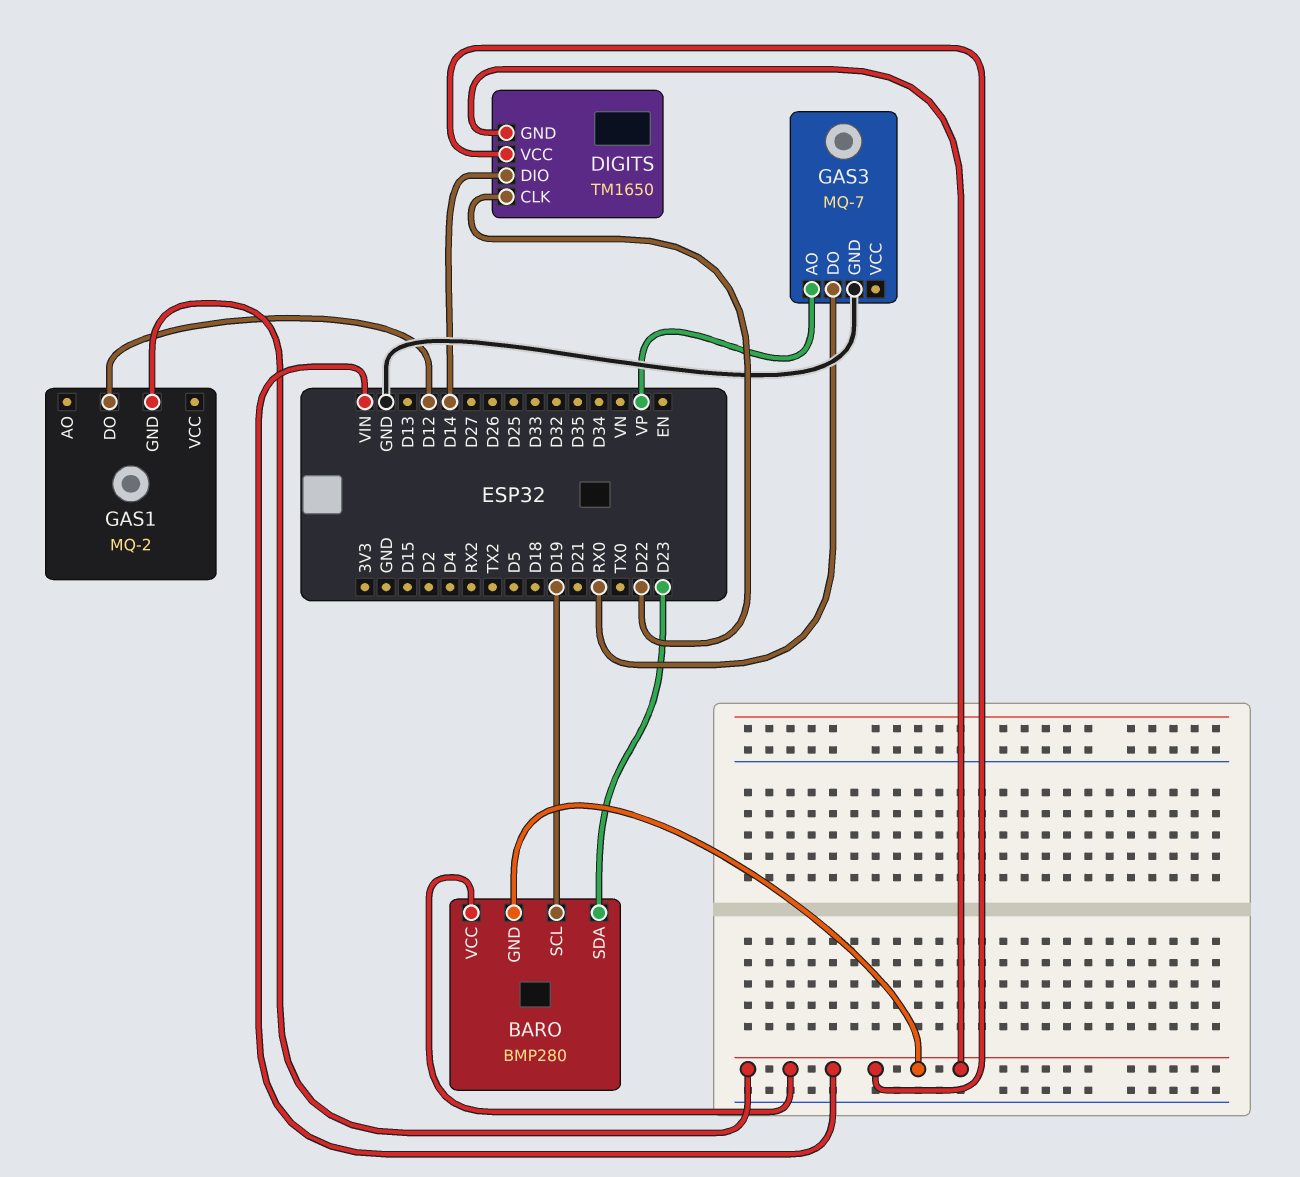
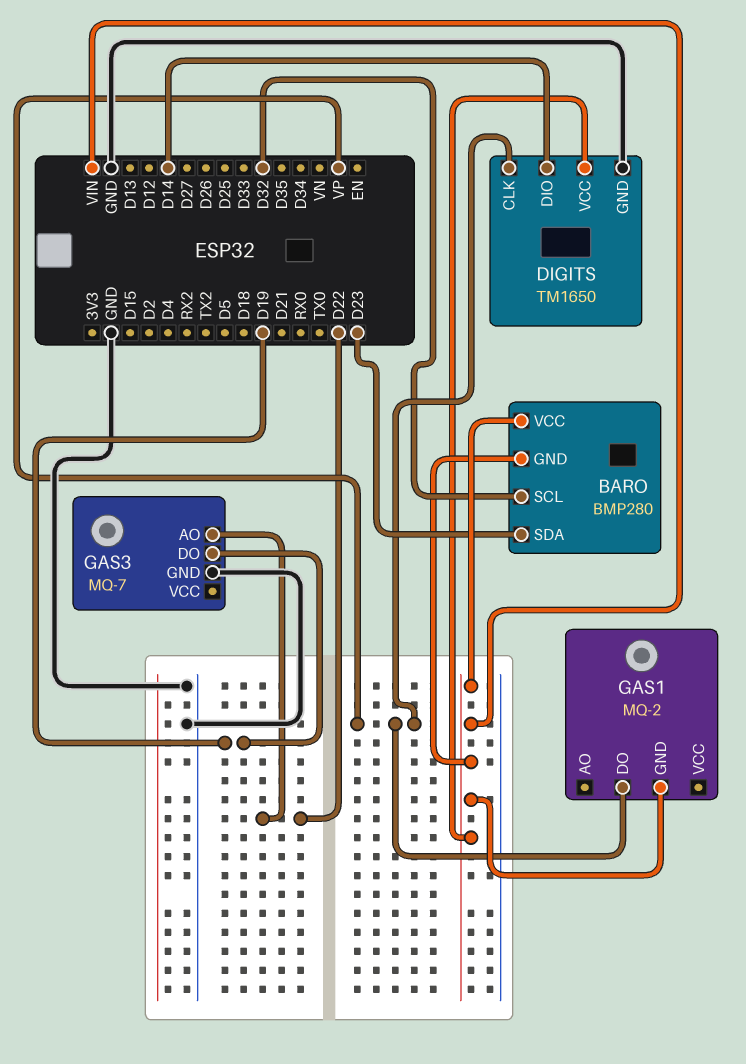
BARO pin SCL: D19 -> D32
DIGITS pin CLK: D22 -> VP
DIGITS pin GND: VIN -> GND
GAS1 pin DO: D12 -> VP
GAS3 pin AO: VP -> D22
GAS3 pin DO: RX0 -> D19

